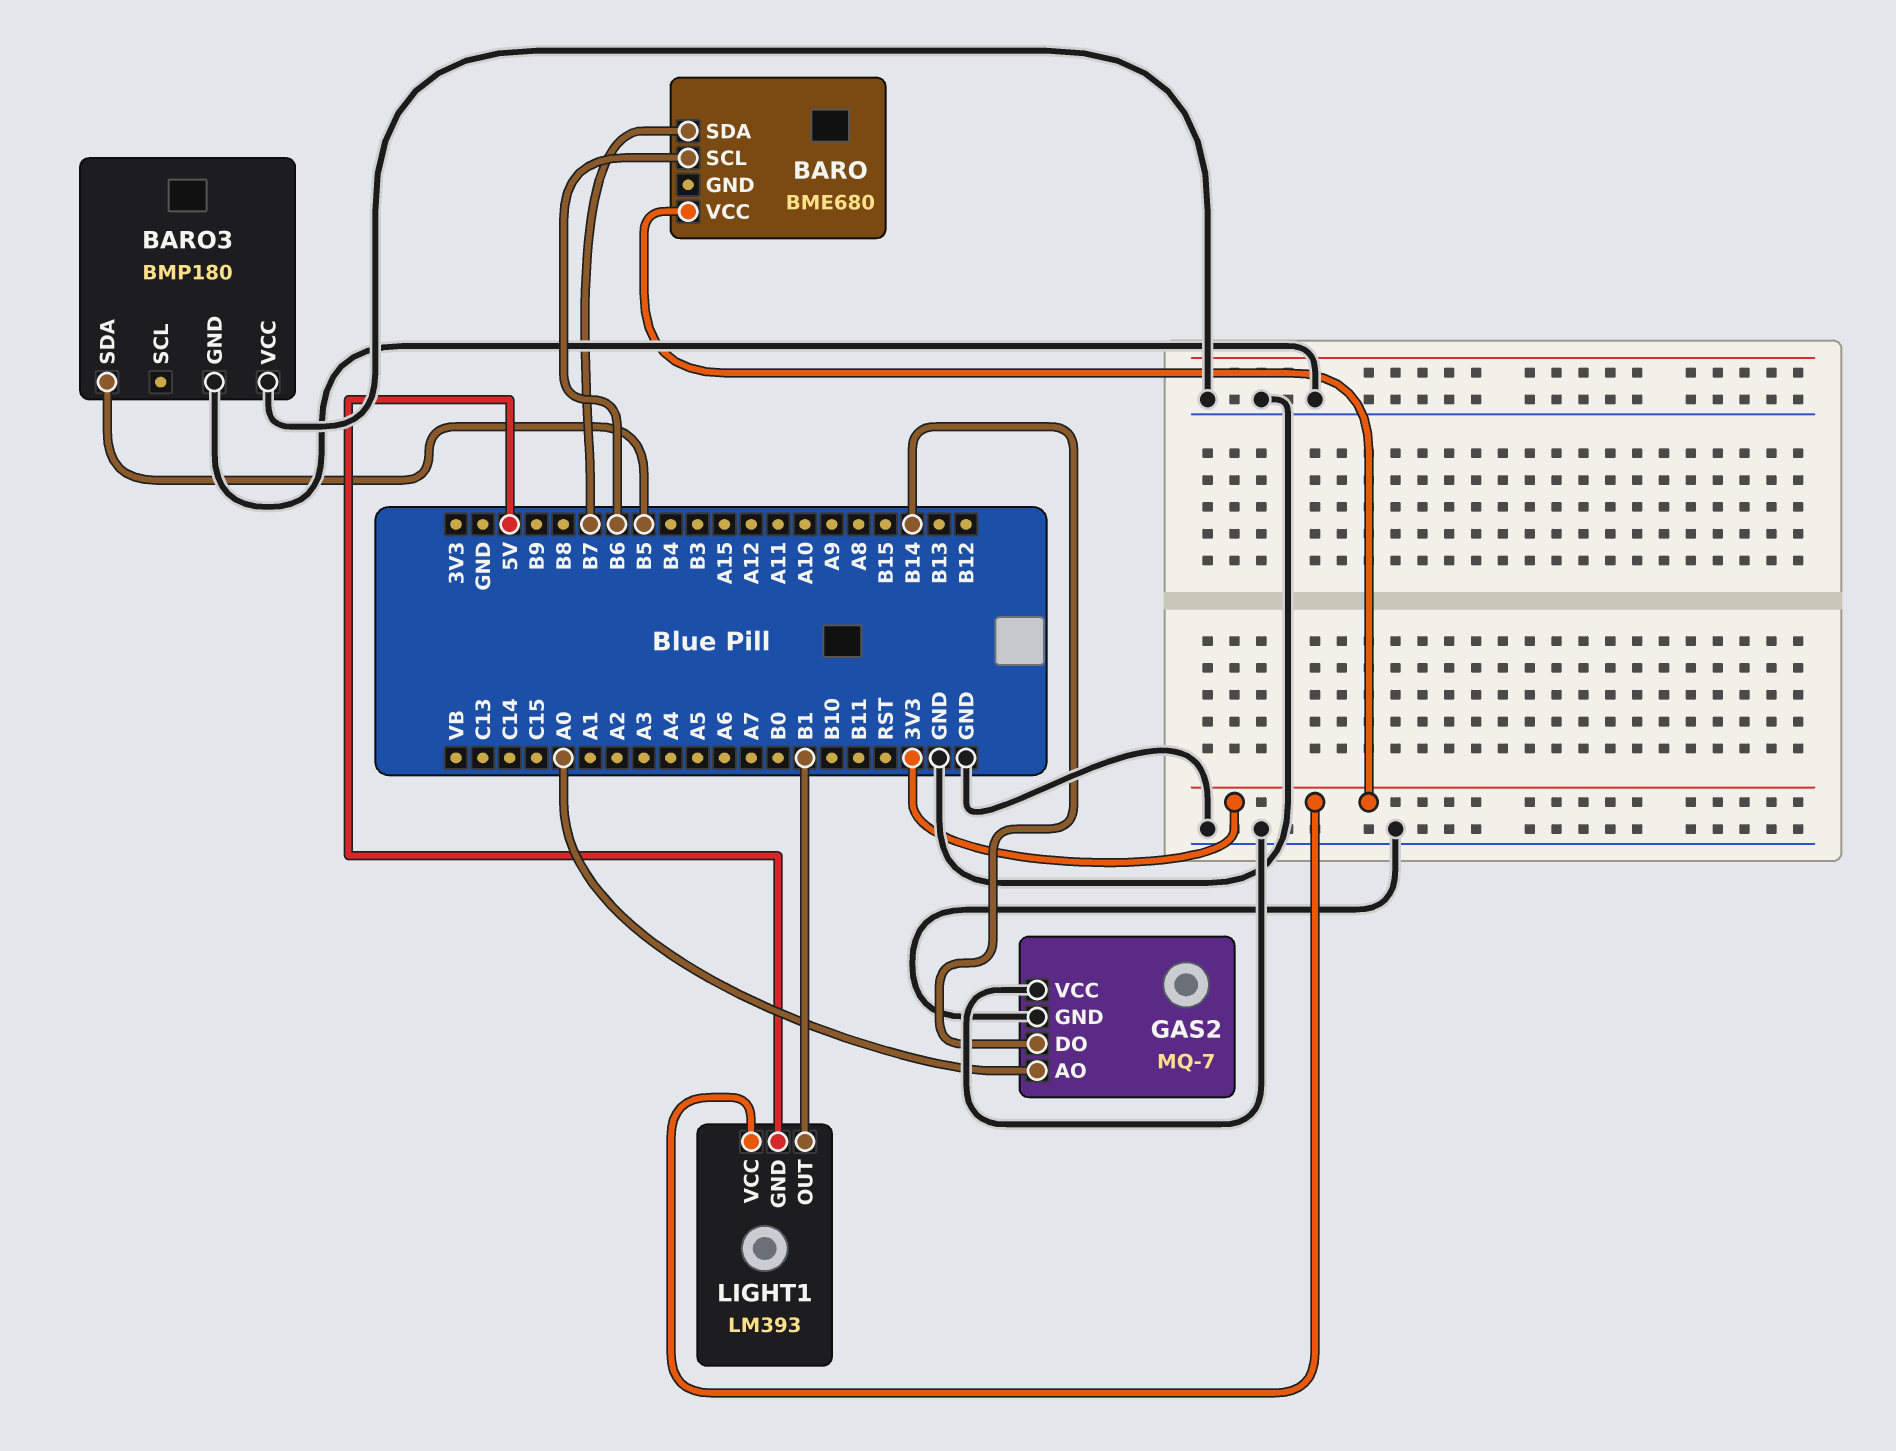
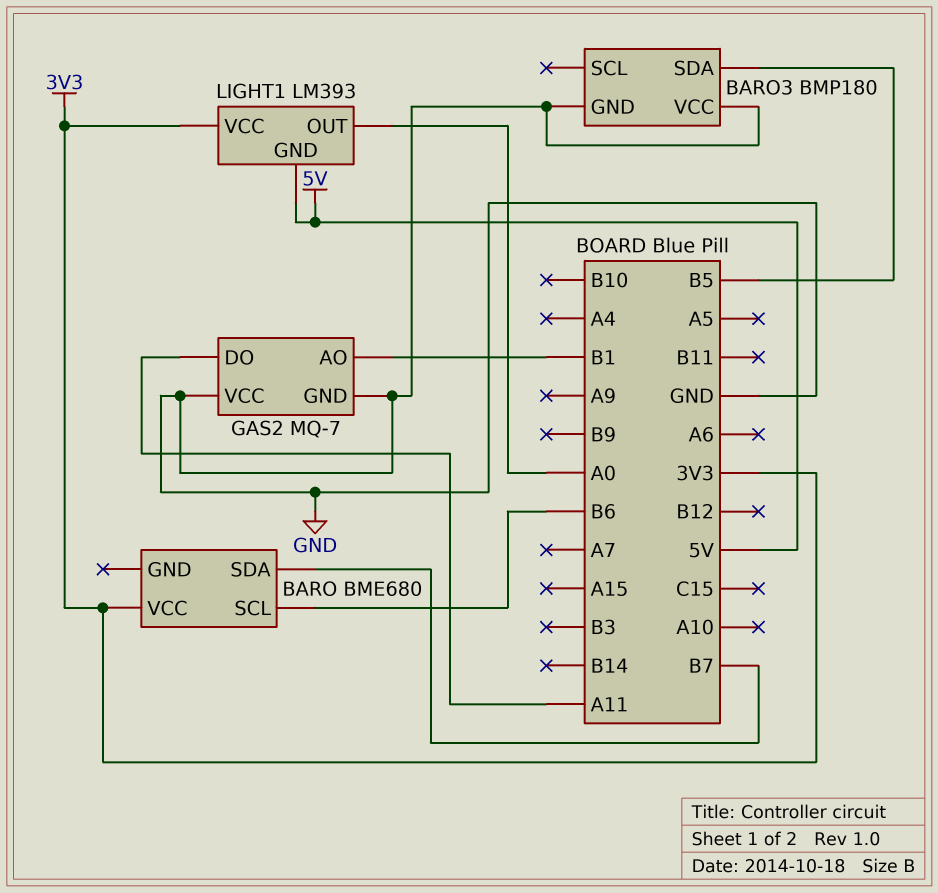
GAS2 pin AO: A0 -> B1
GAS2 pin DO: B14 -> A11
LIGHT1 pin OUT: B1 -> A0

